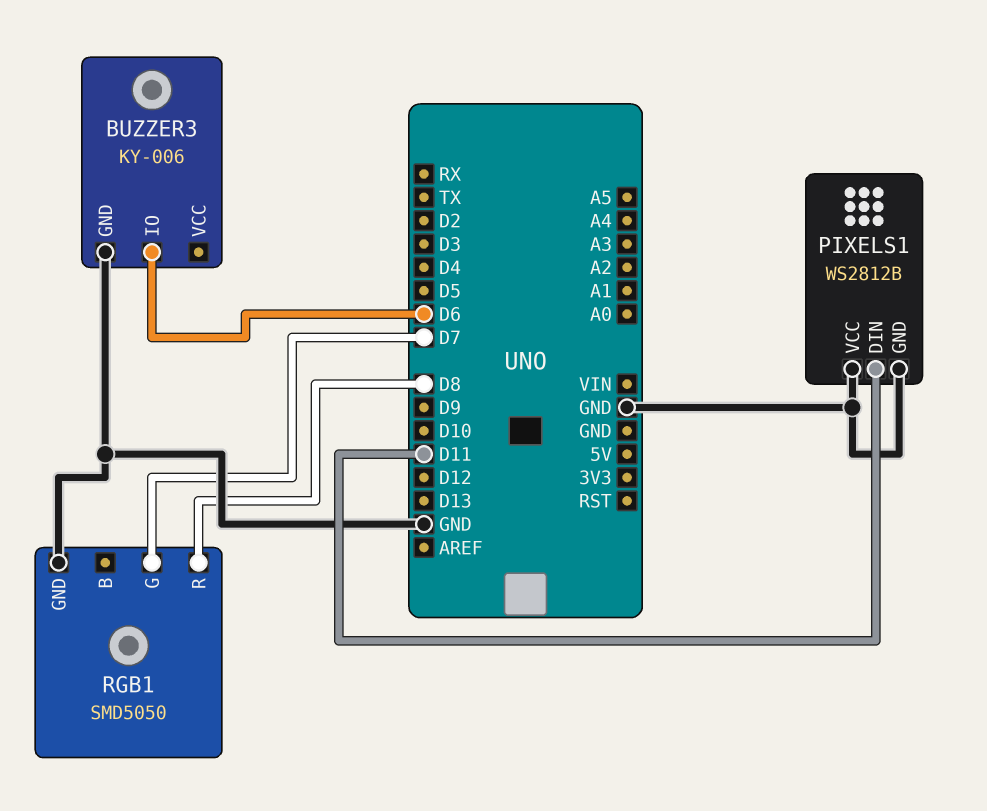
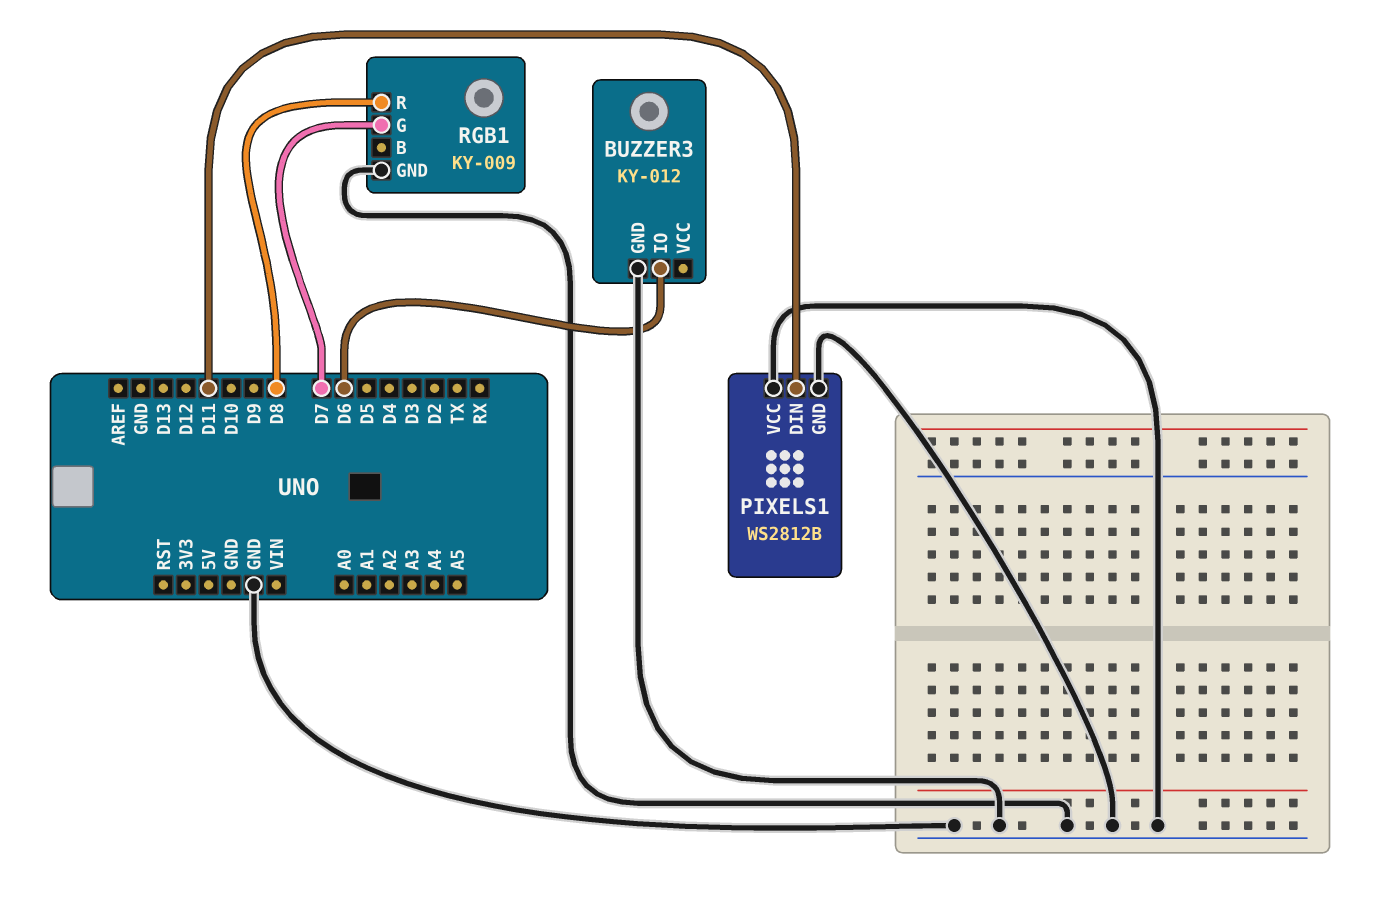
BUZZER3: KY-006 -> KY-012
RGB1: SMD5050 -> KY-009

